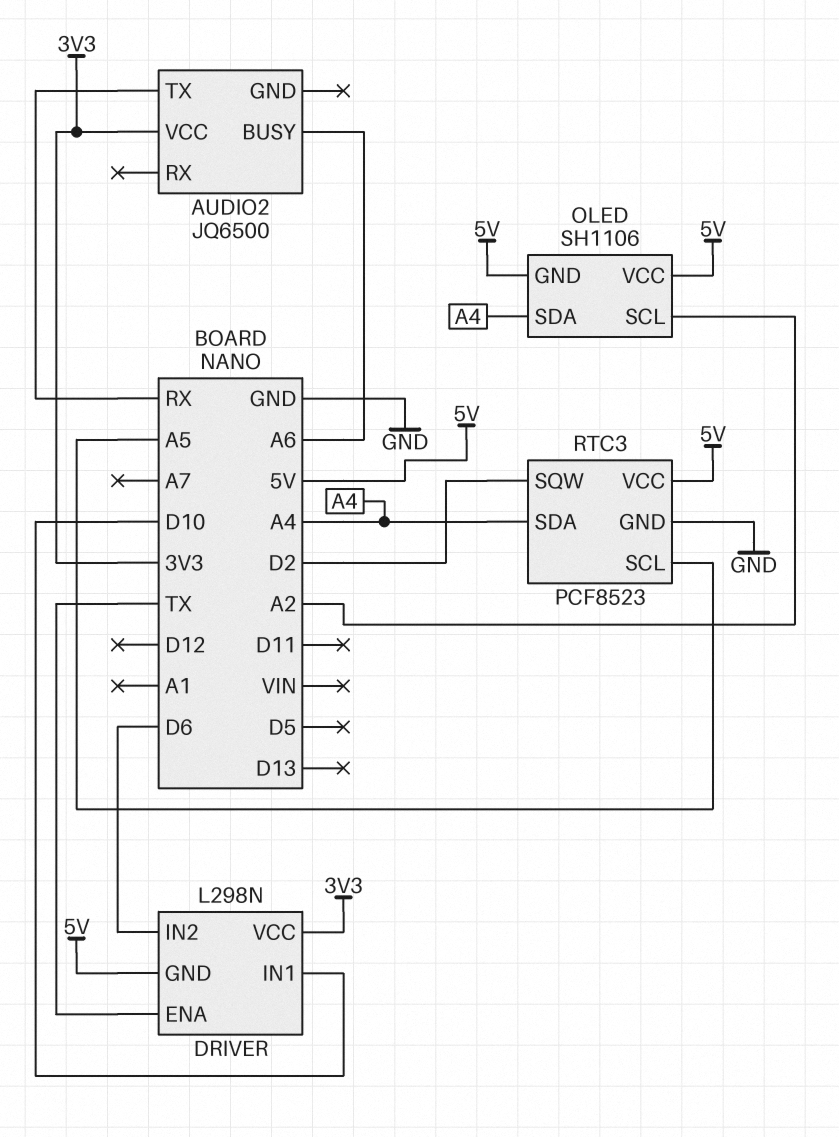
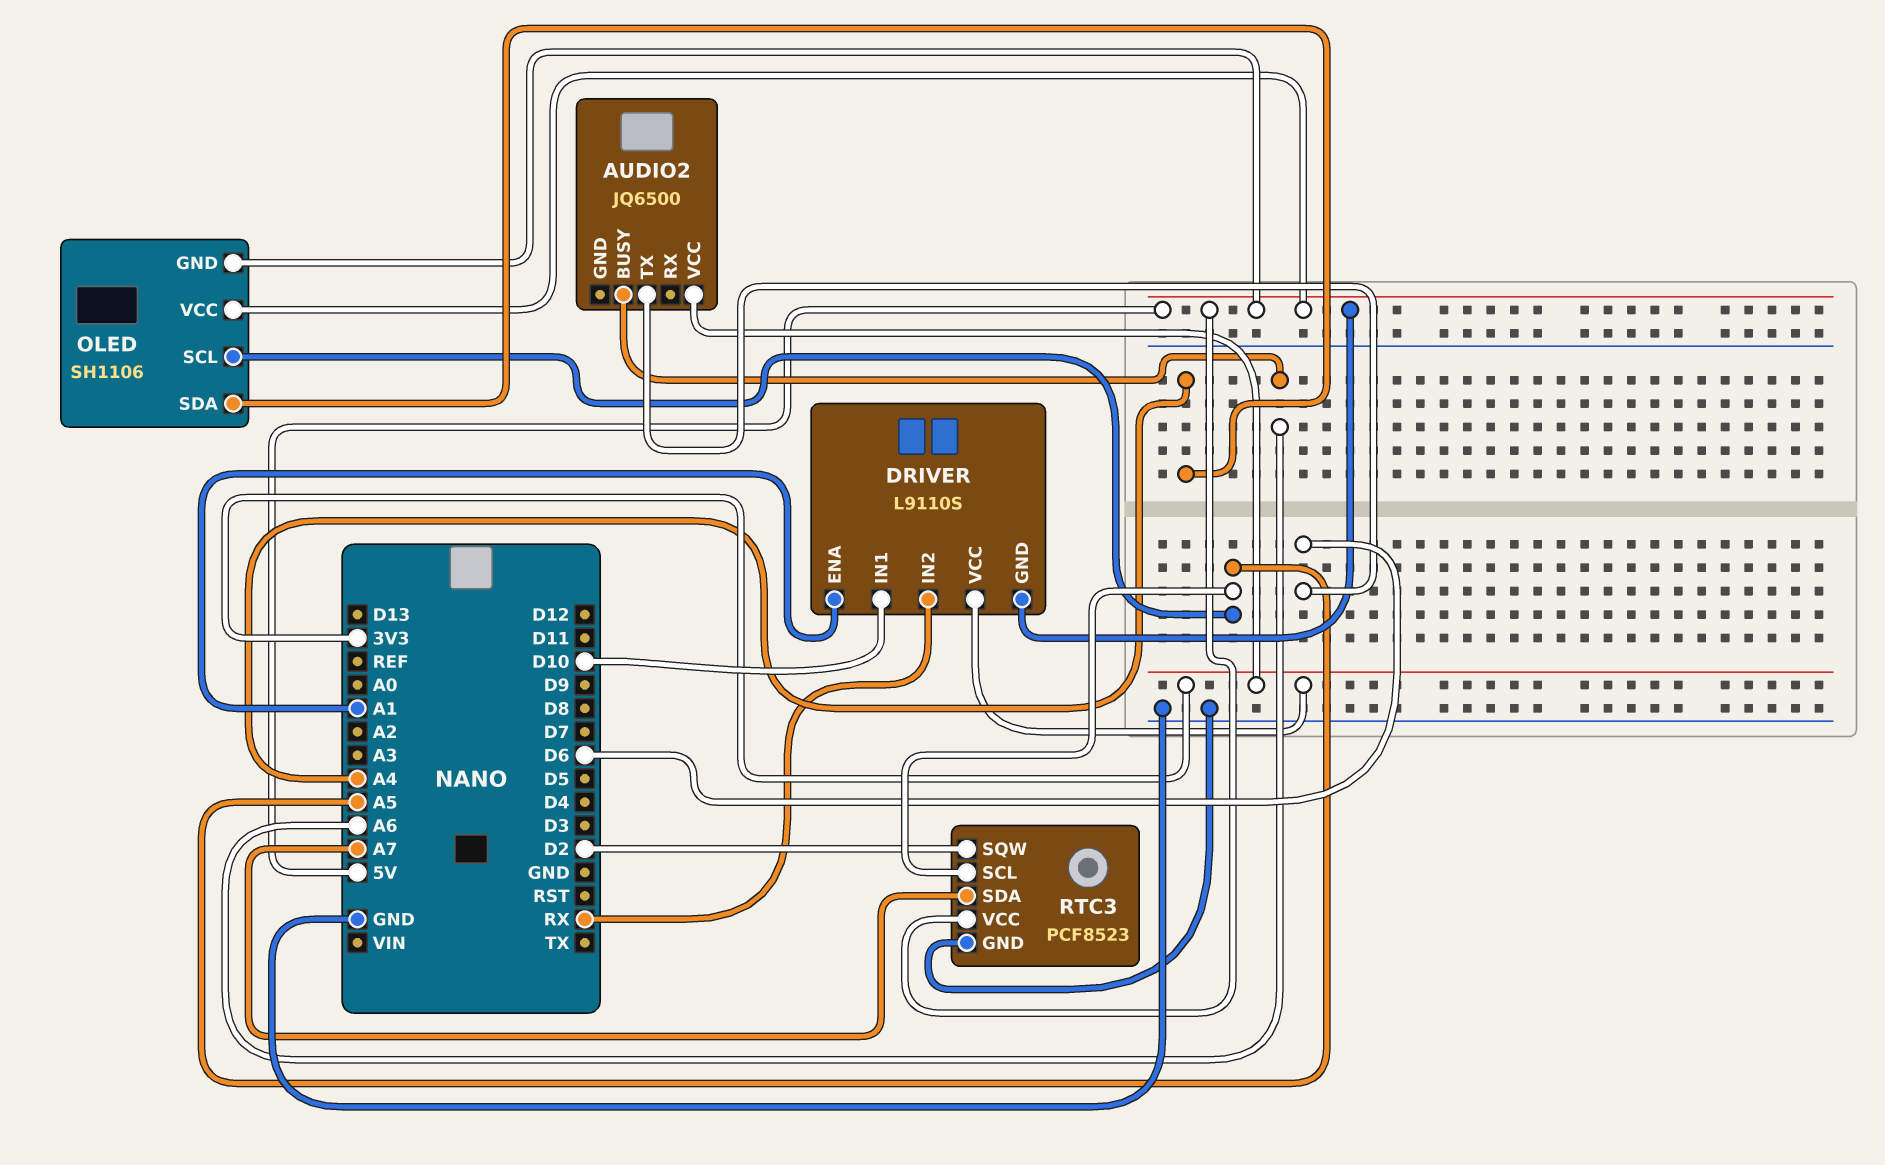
AUDIO2 pin TX: RX -> D6
DRIVER: L298N -> L9110S
DRIVER pin ENA: TX -> A1
DRIVER pin IN2: D6 -> RX
OLED pin SCL: A2 -> A5
RTC3 pin SDA: A4 -> A7

